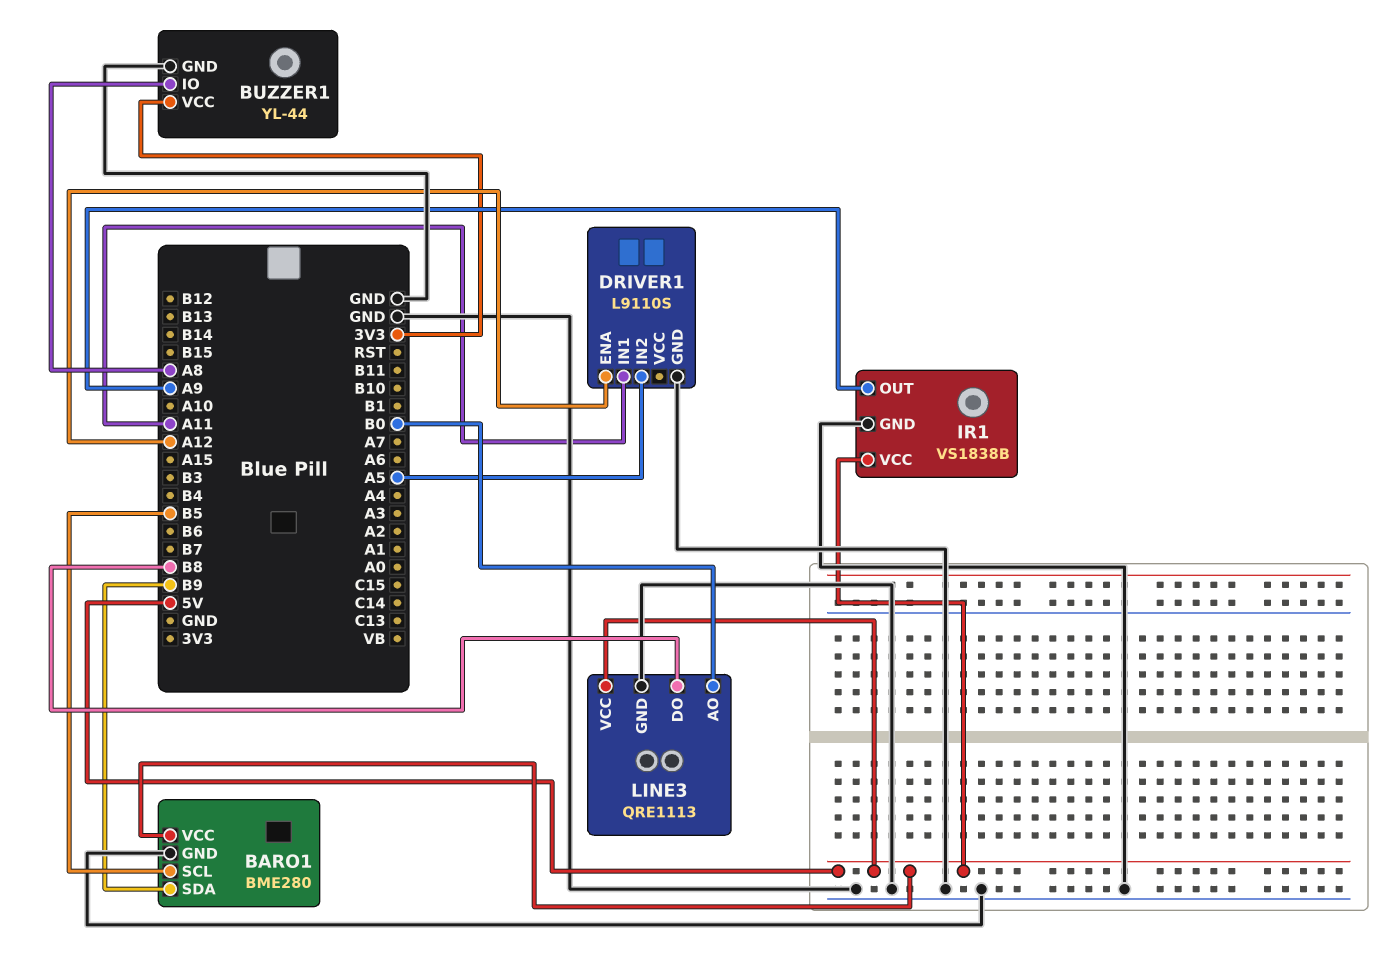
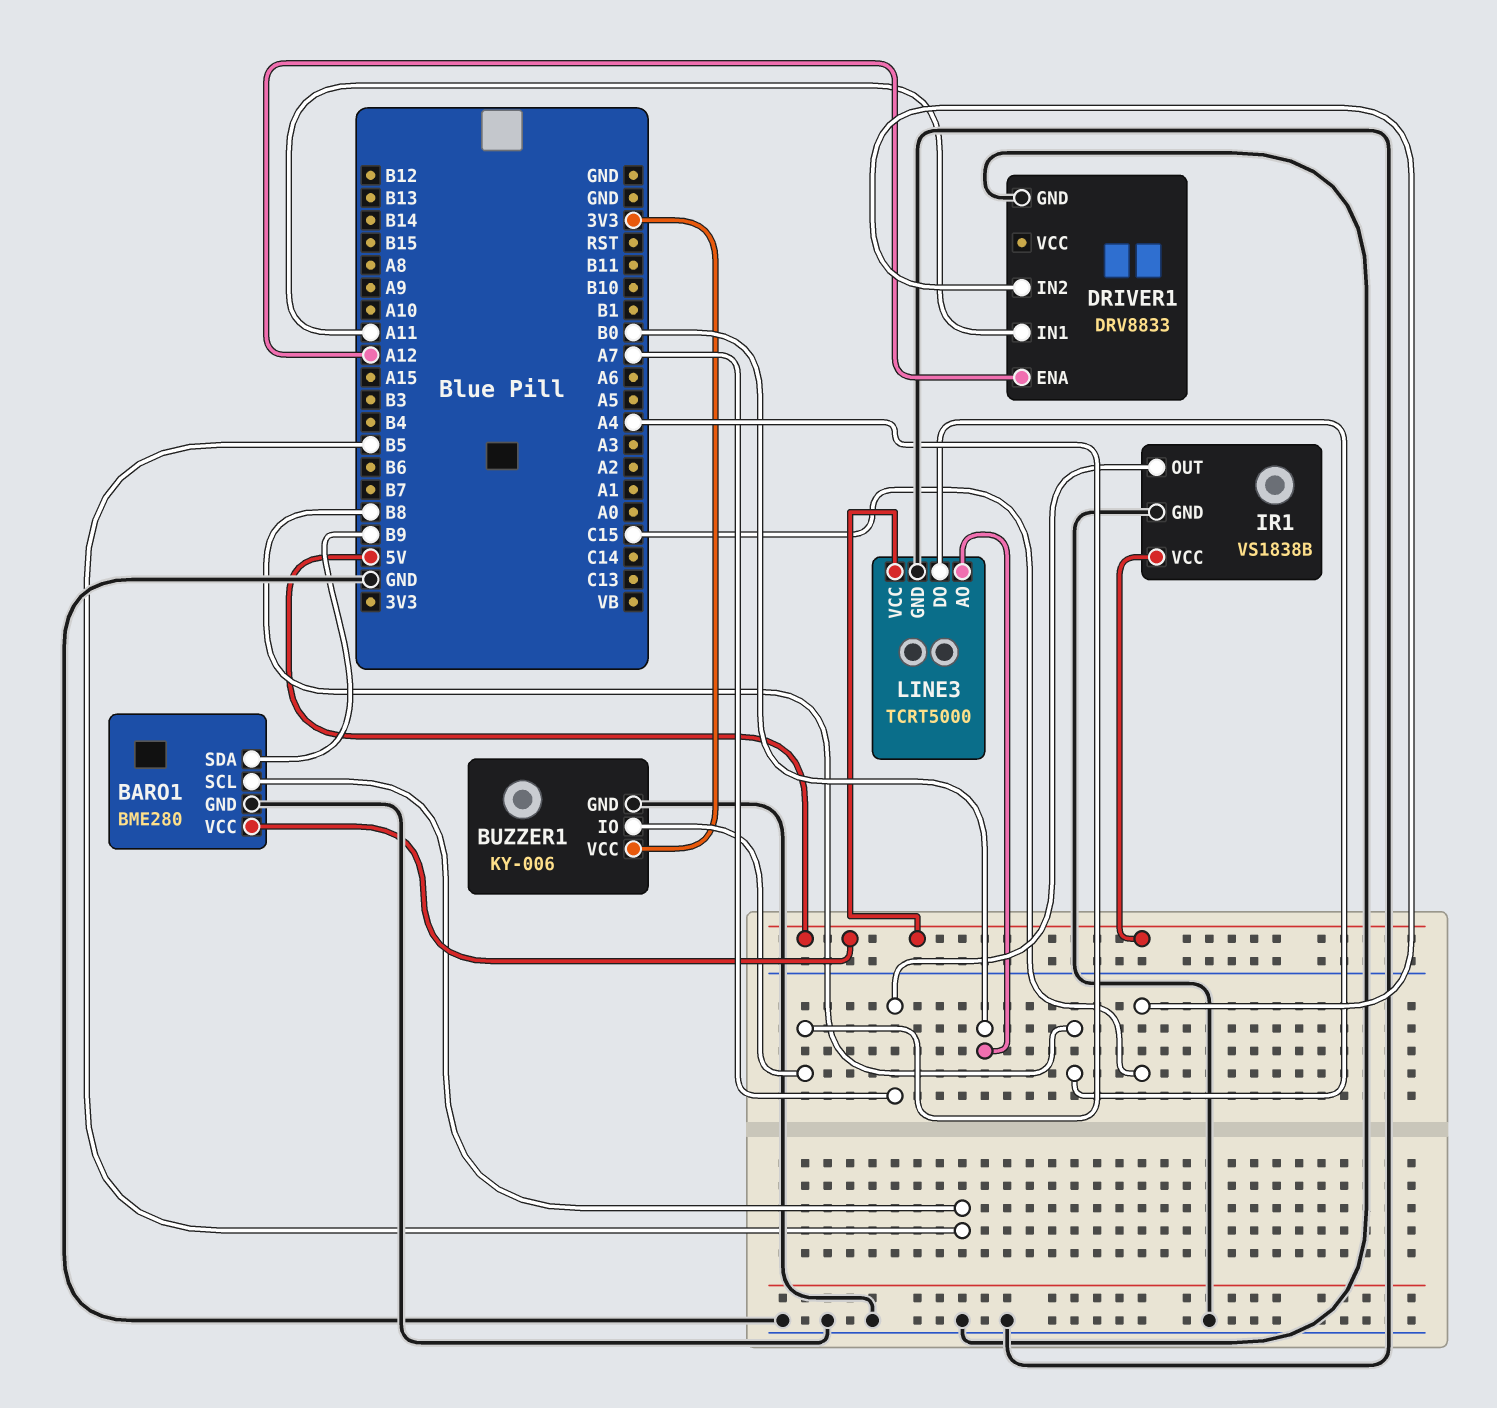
BUZZER1: YL-44 -> KY-006
BUZZER1 pin IO: A8 -> A4
DRIVER1: L9110S -> DRV8833
DRIVER1 pin IN2: A5 -> C15
IR1 pin OUT: A9 -> A7
LINE3: QRE1113 -> TCRT5000

